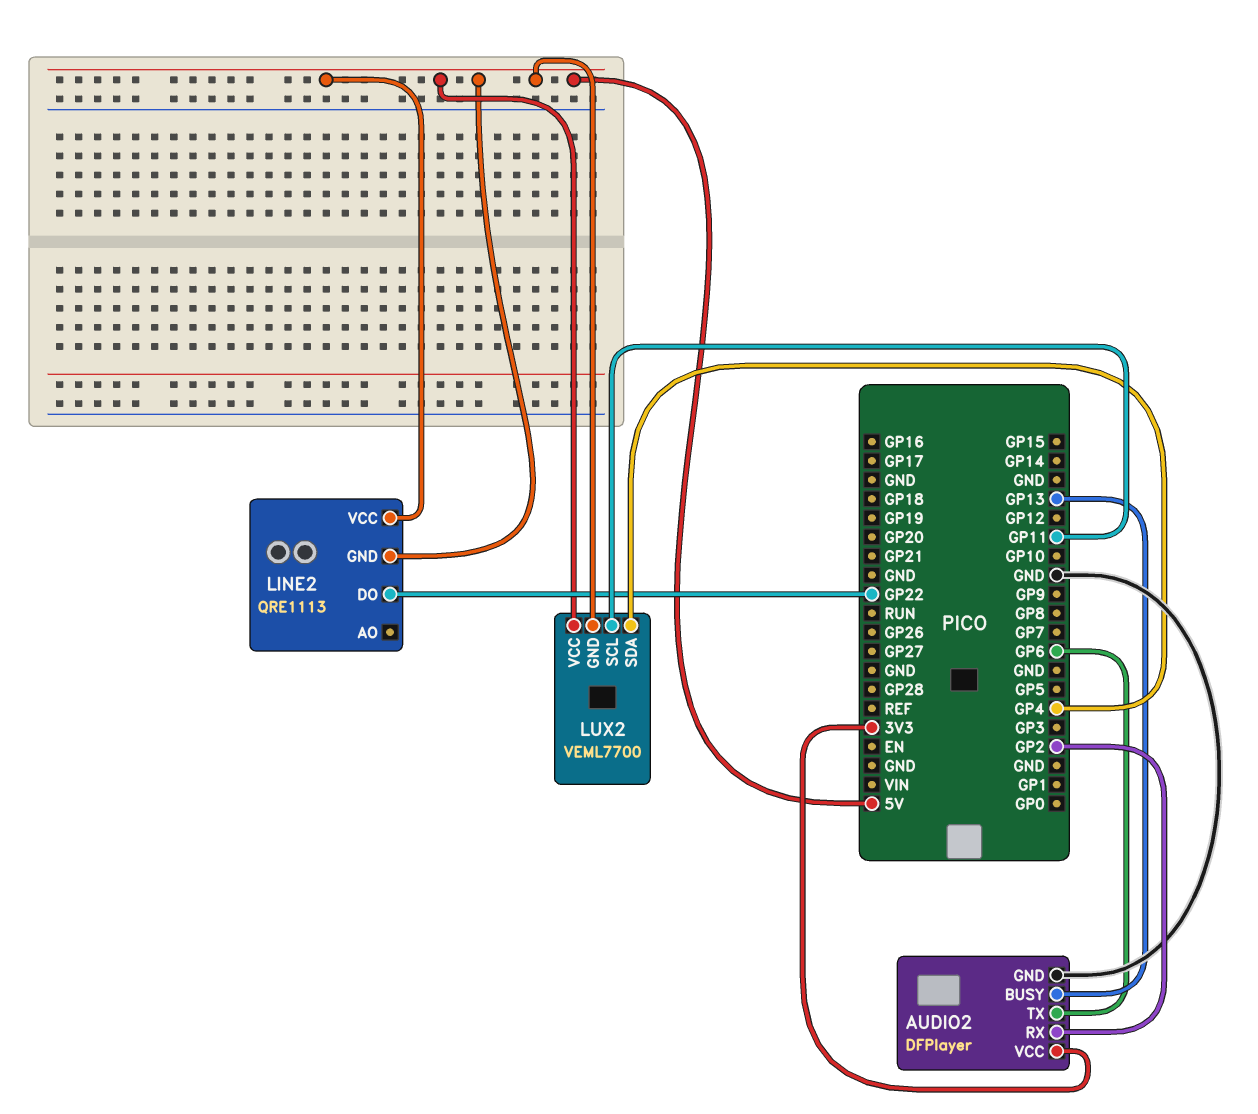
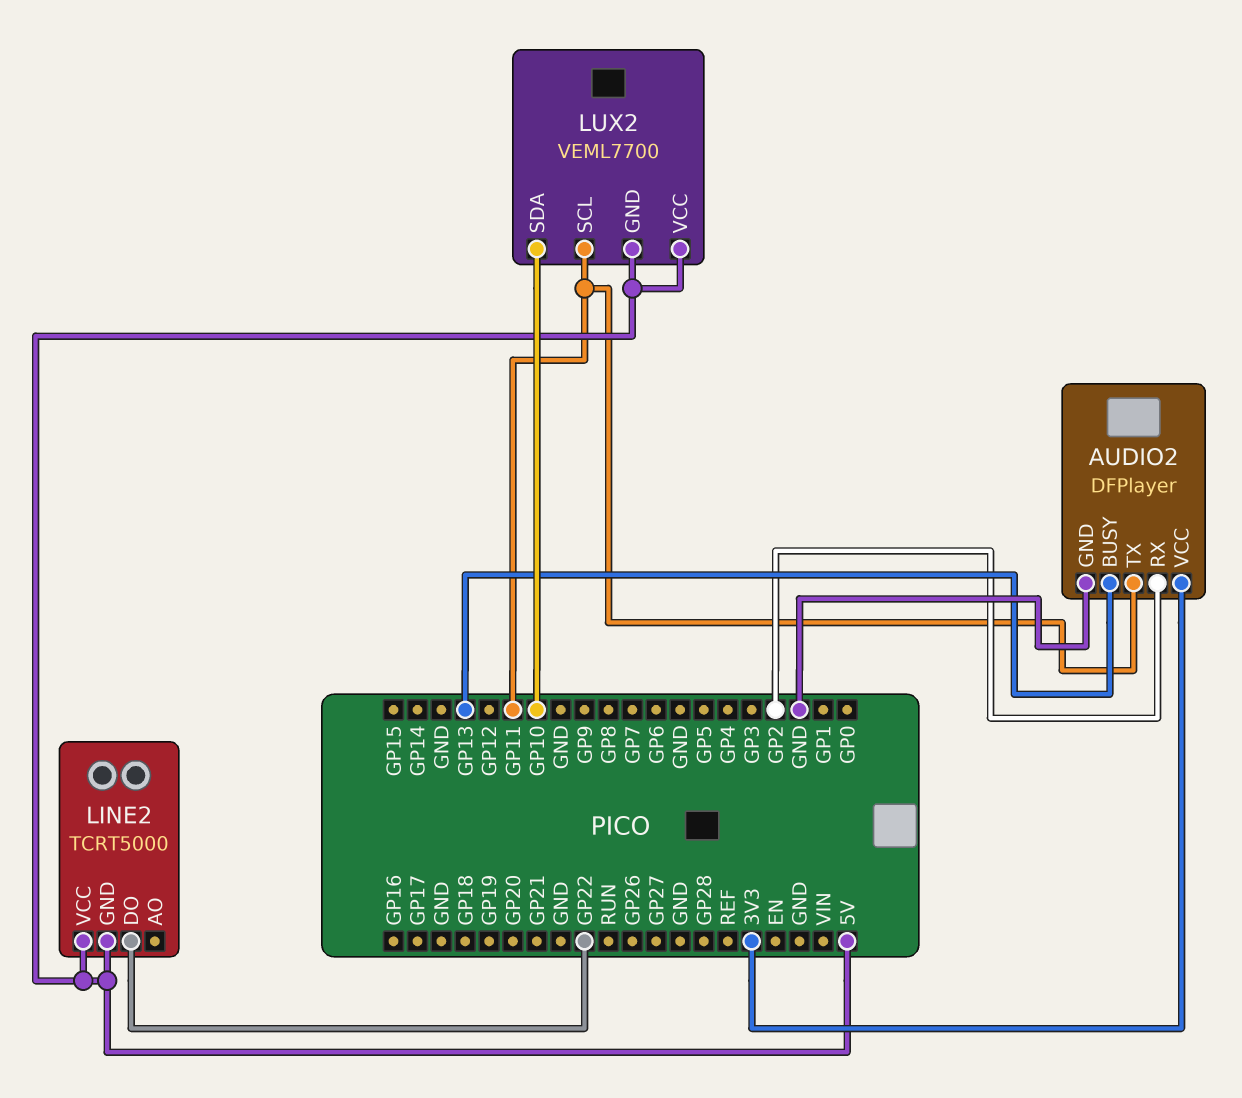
AUDIO2 pin TX: GP6 -> GP11
LINE2: QRE1113 -> TCRT5000
LUX2 pin SDA: GP4 -> GP10

